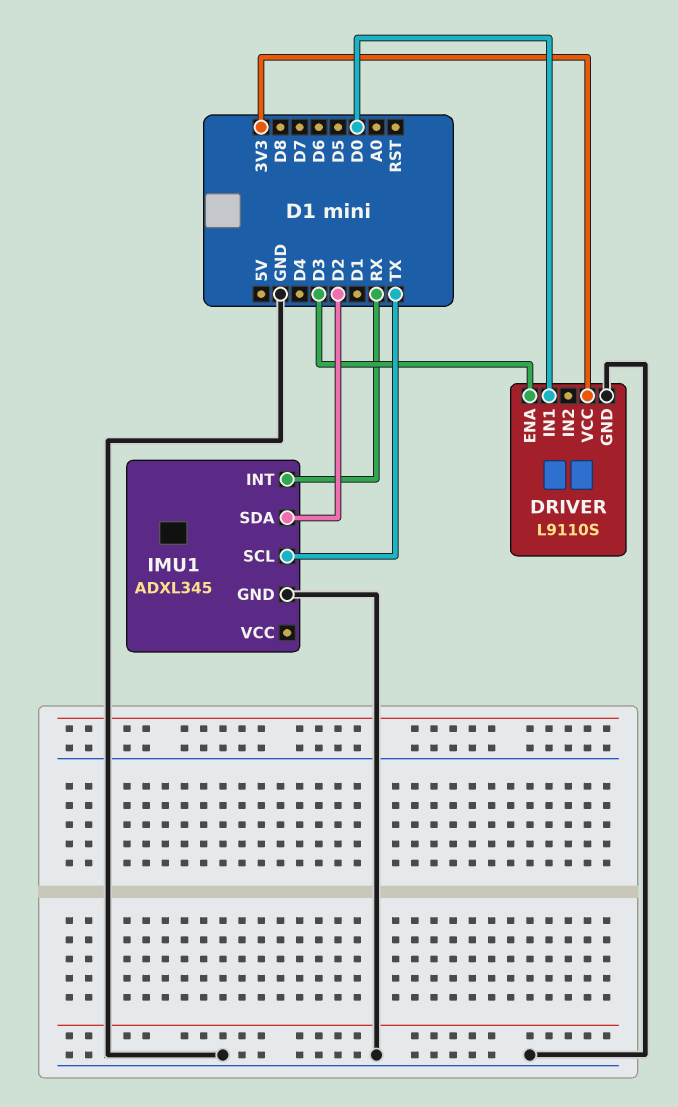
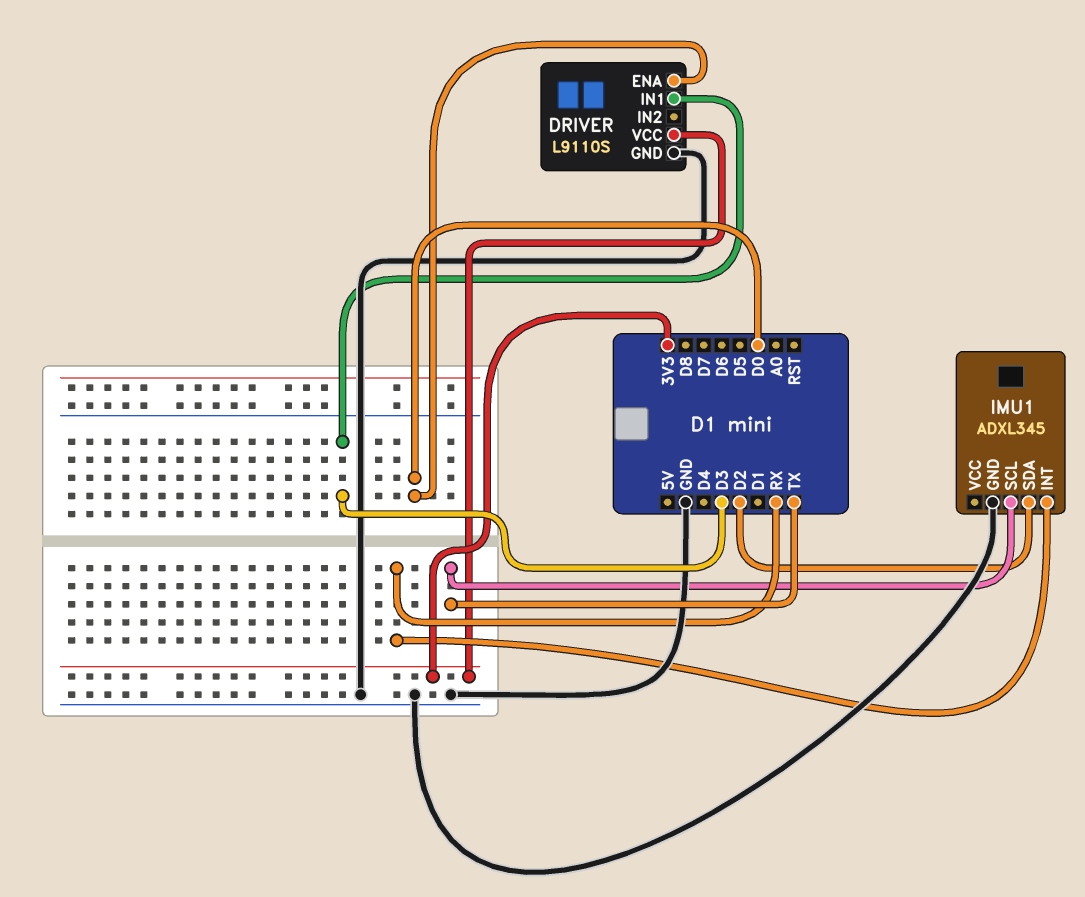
DRIVER pin ENA: D3 -> D0
DRIVER pin IN1: D0 -> D3

